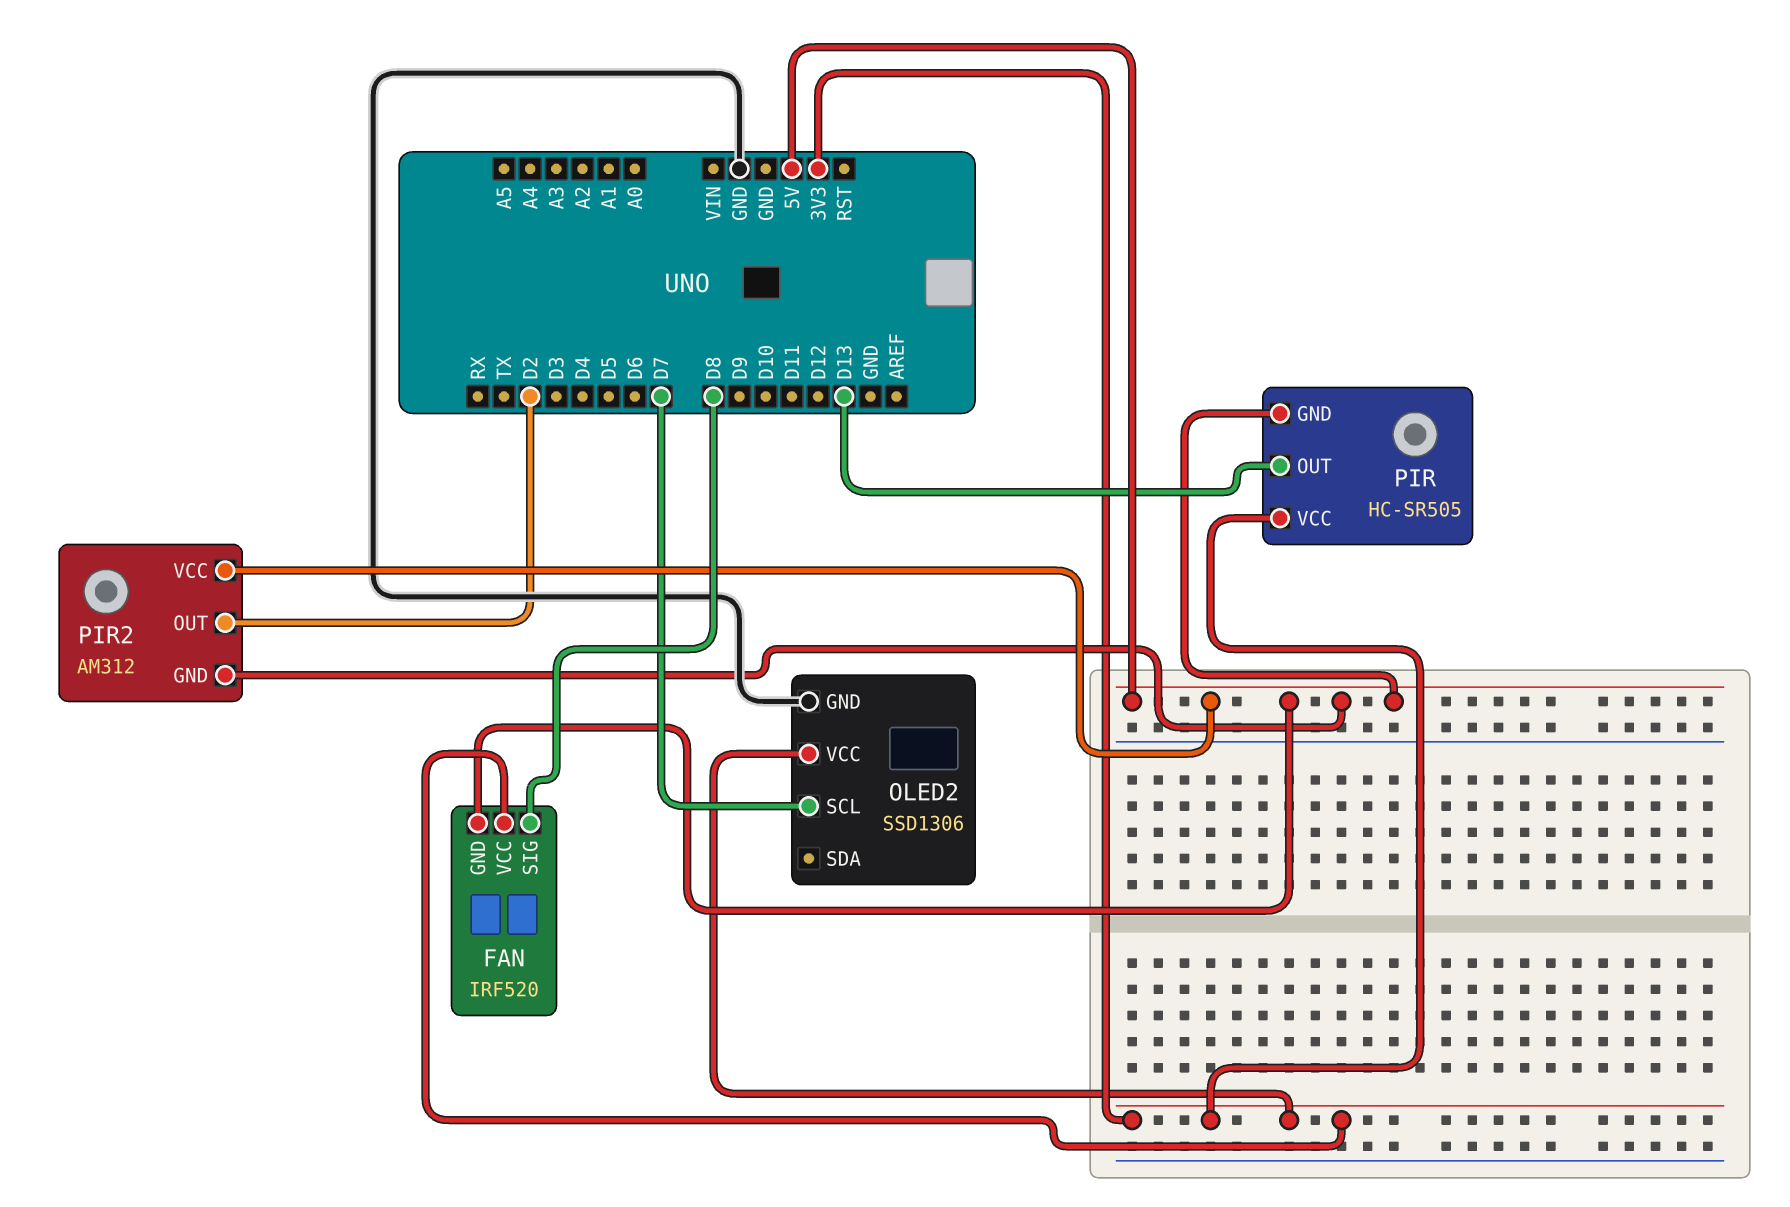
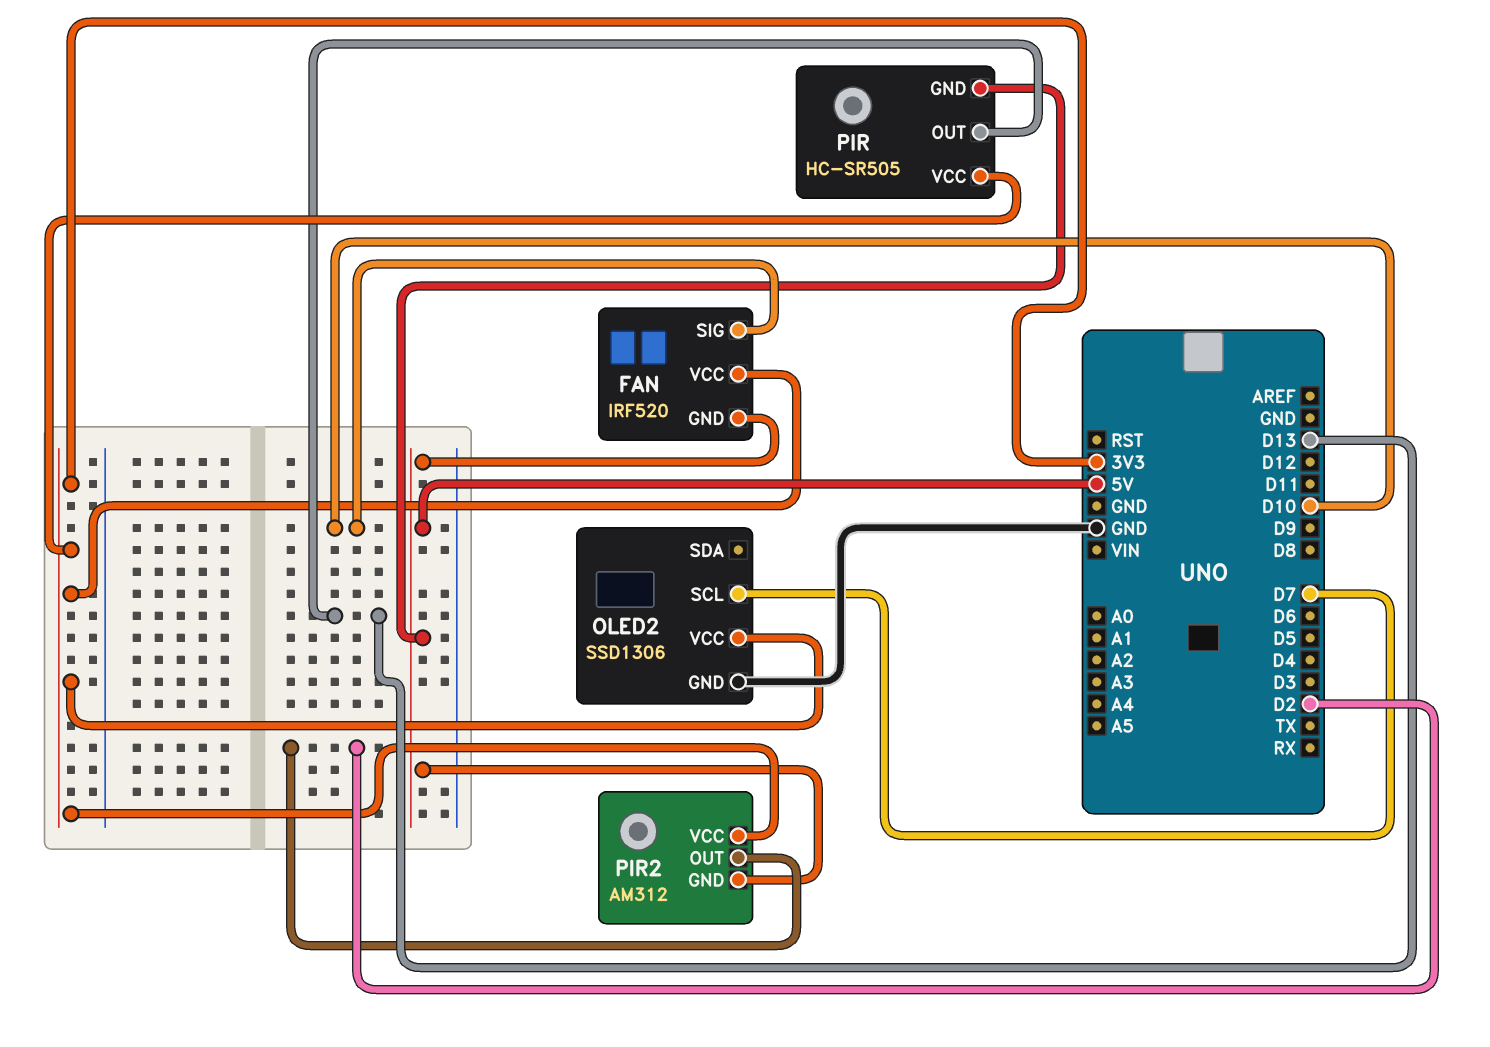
FAN pin SIG: D8 -> D10
PIR2 pin VCC: 5V -> 3V3

